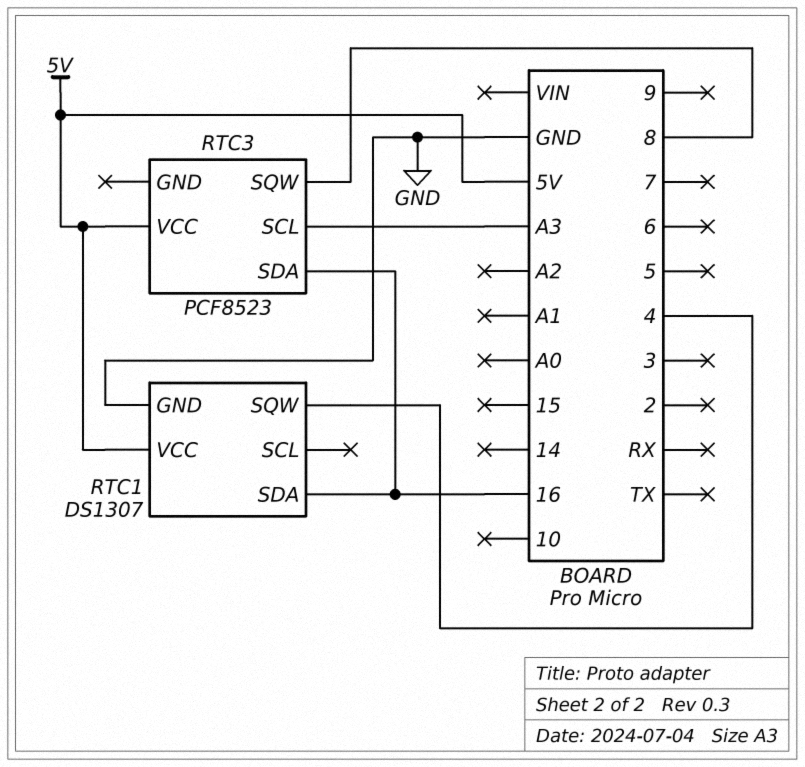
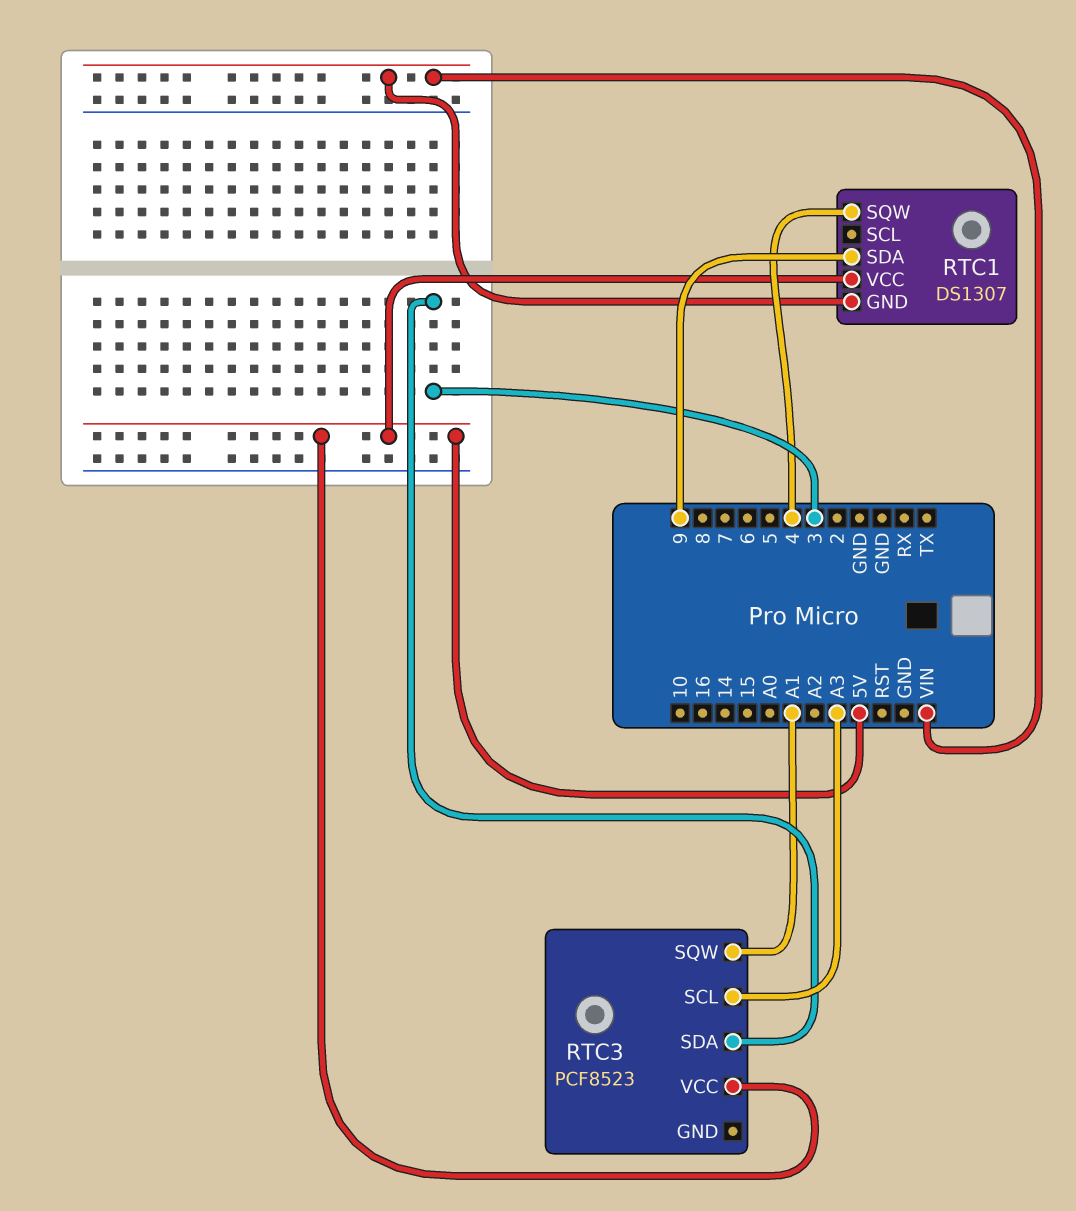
RTC1 pin GND: GND -> VIN
RTC1 pin SDA: 16 -> 9
RTC3 pin SDA: 16 -> 3
RTC3 pin SQW: 8 -> A1

